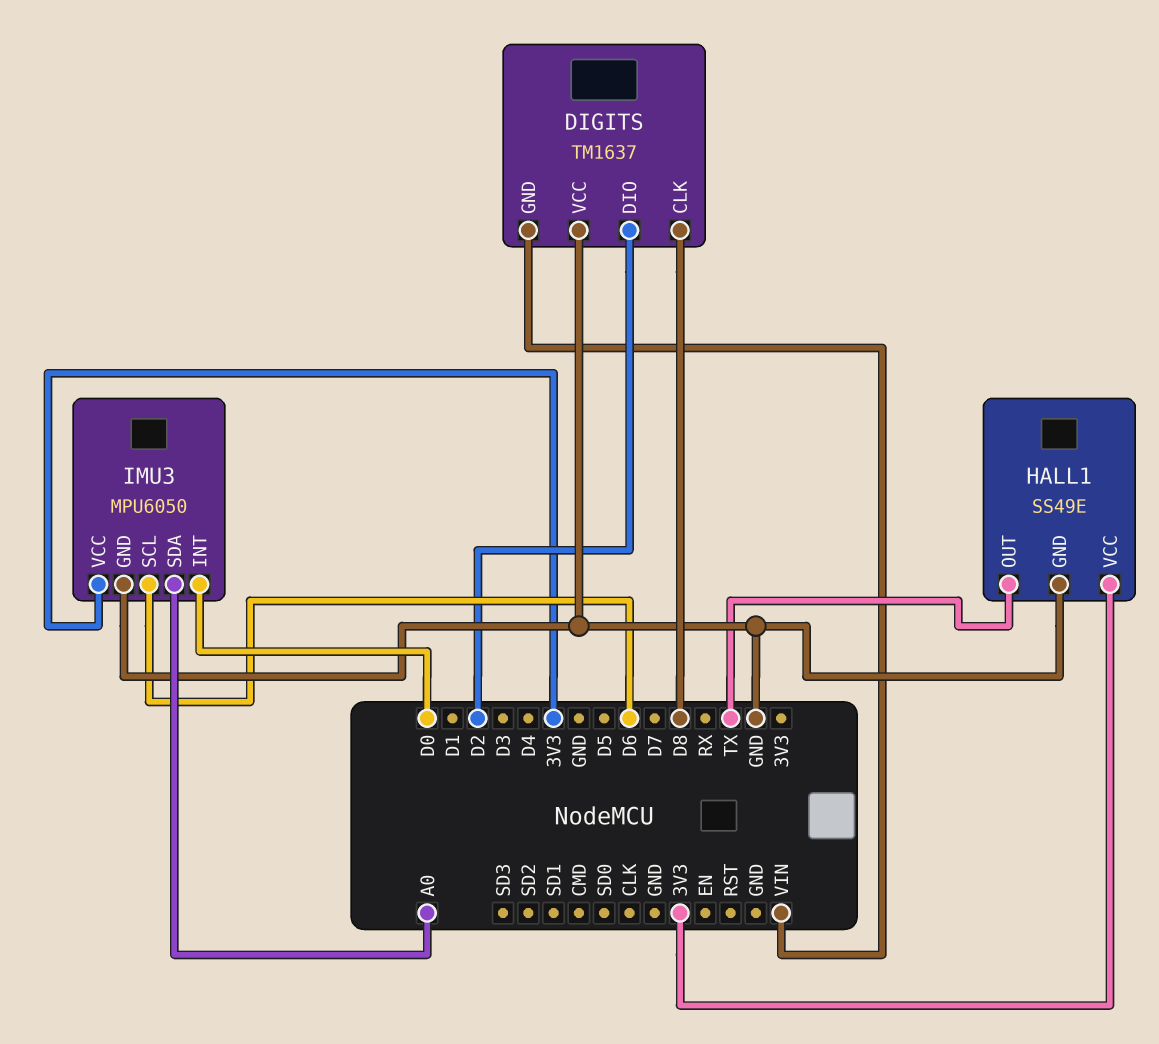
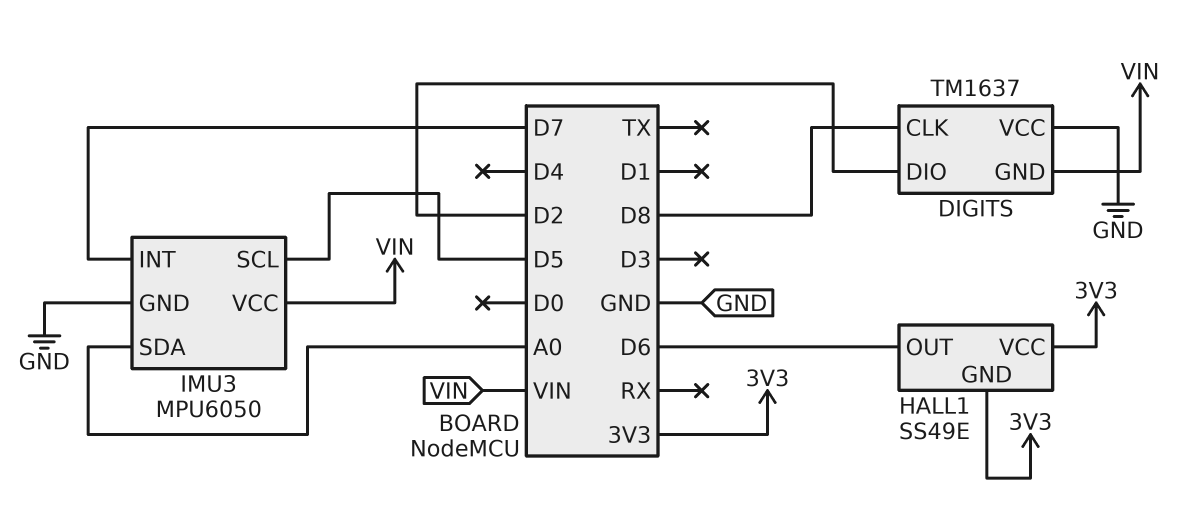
HALL1 pin GND: GND -> 3V3
HALL1 pin OUT: TX -> D6
IMU3 pin INT: D0 -> D7
IMU3 pin SCL: D6 -> D5
IMU3 pin VCC: 3V3 -> VIN

